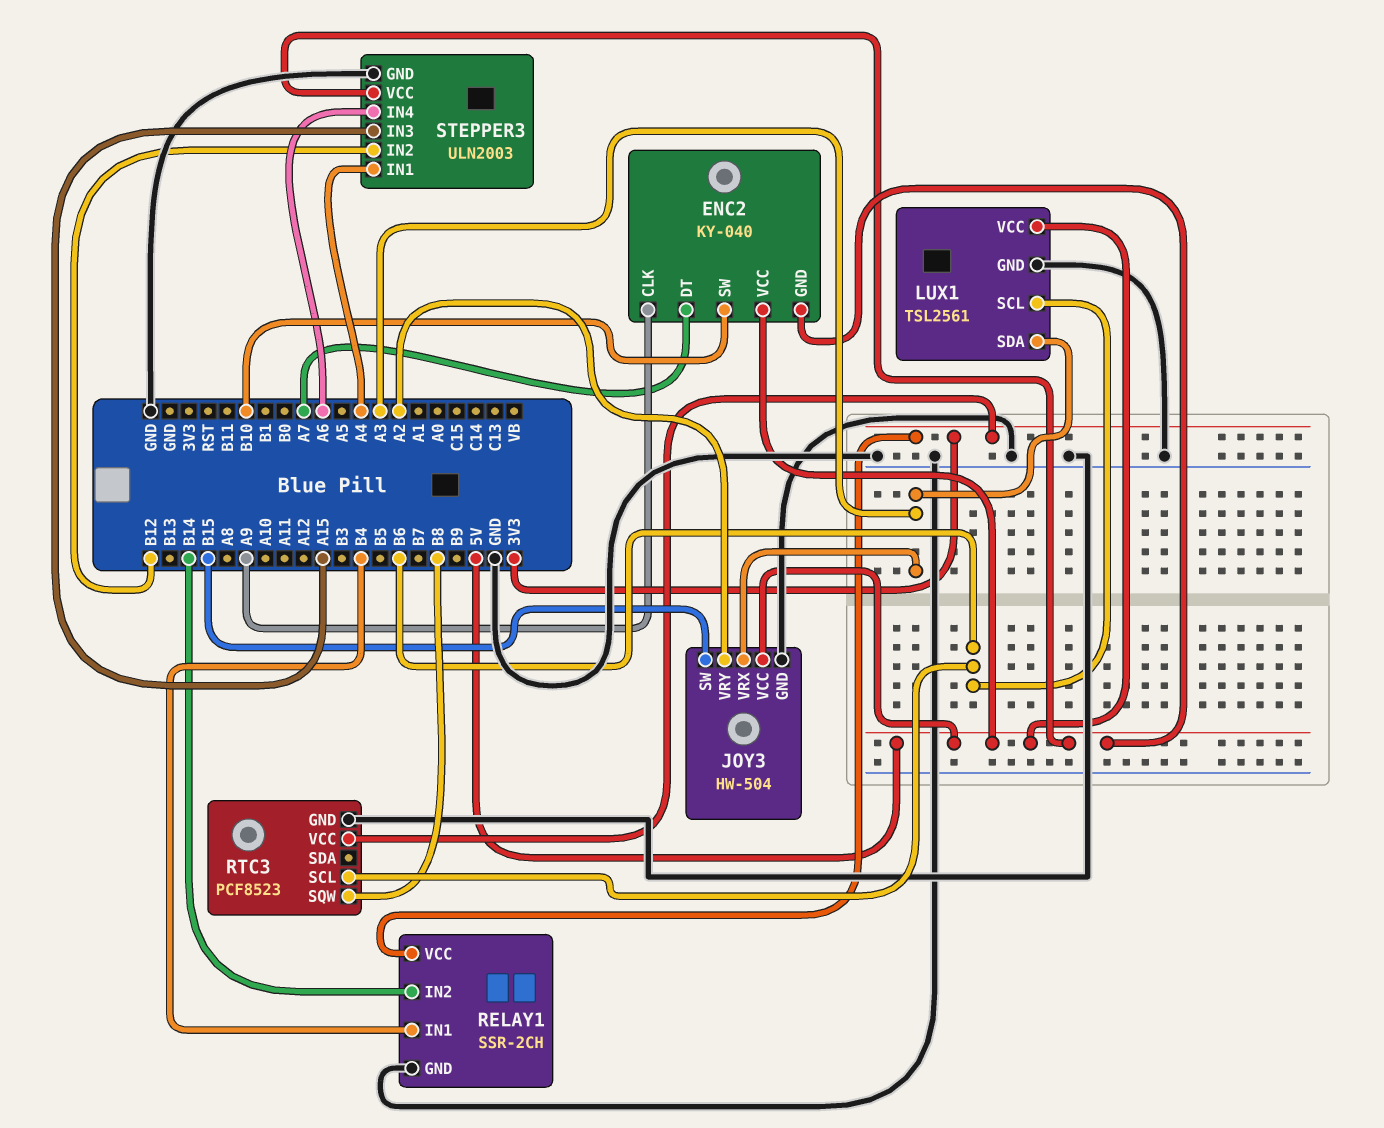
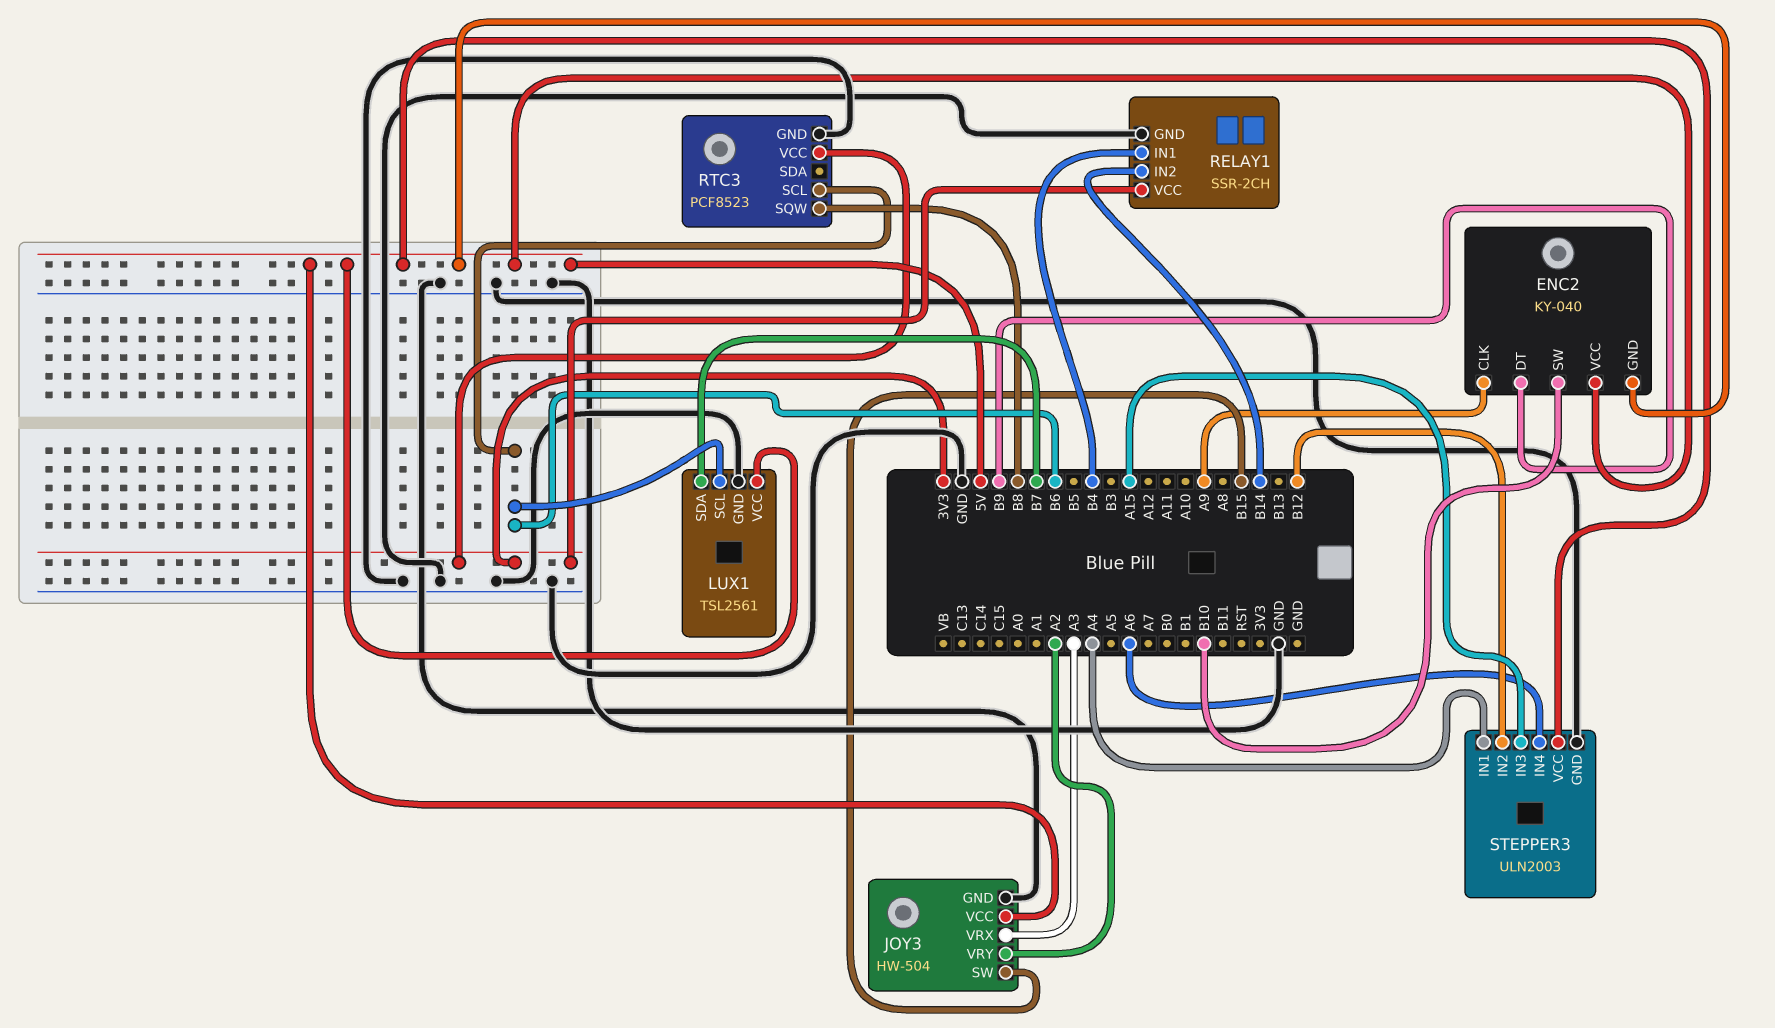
ENC2 pin DT: A7 -> B9
LUX1 pin SDA: A3 -> B7

